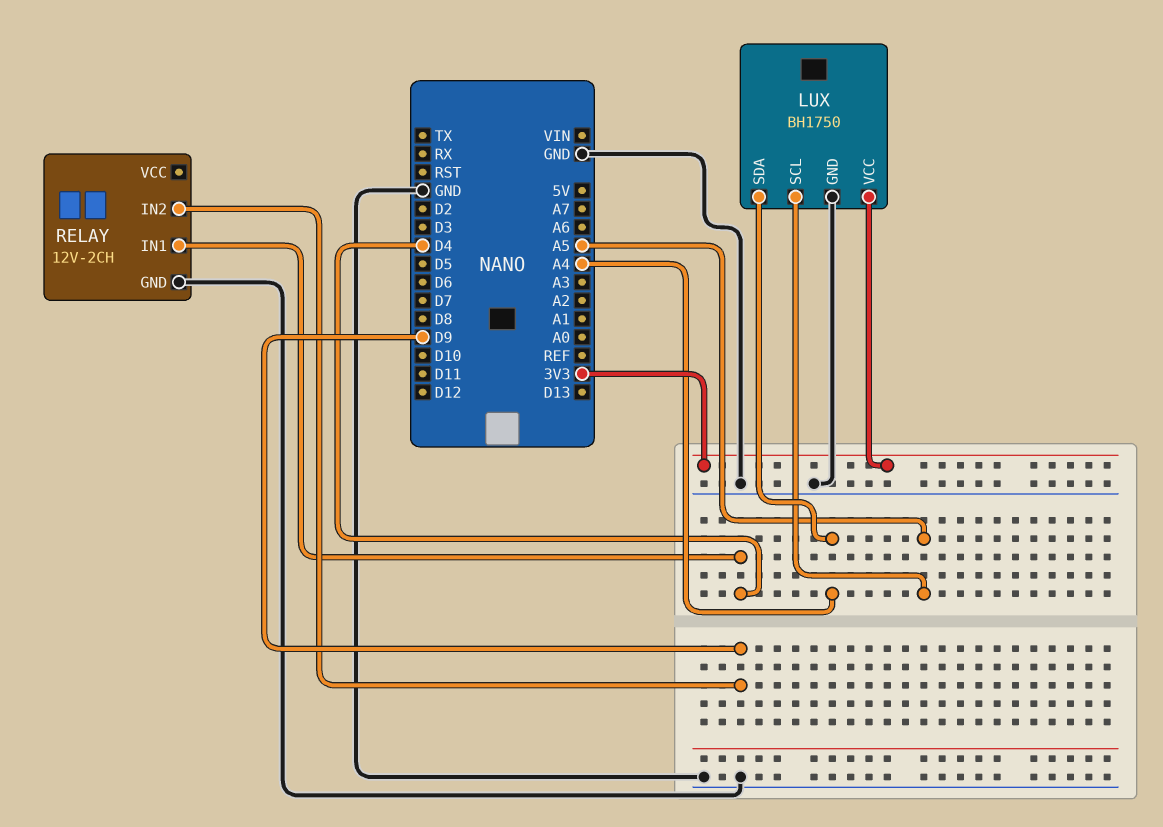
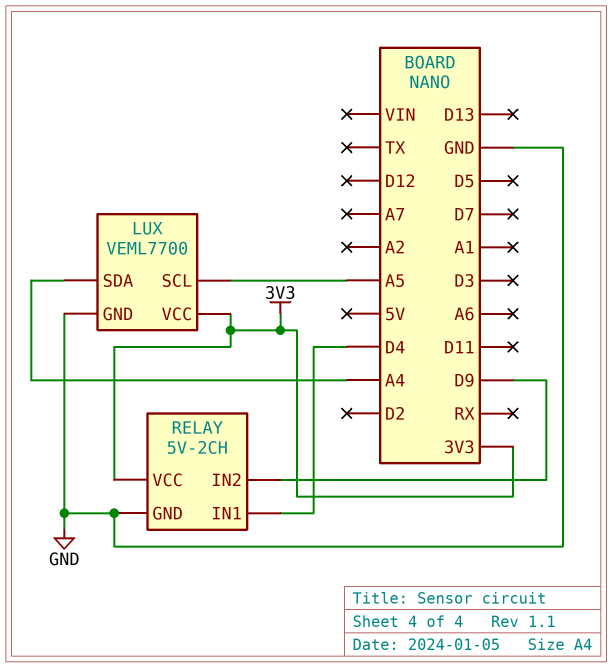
LUX: BH1750 -> VEML7700
RELAY: 12V-2CH -> 5V-2CH
RELAY pin VCC: none -> 3V3

